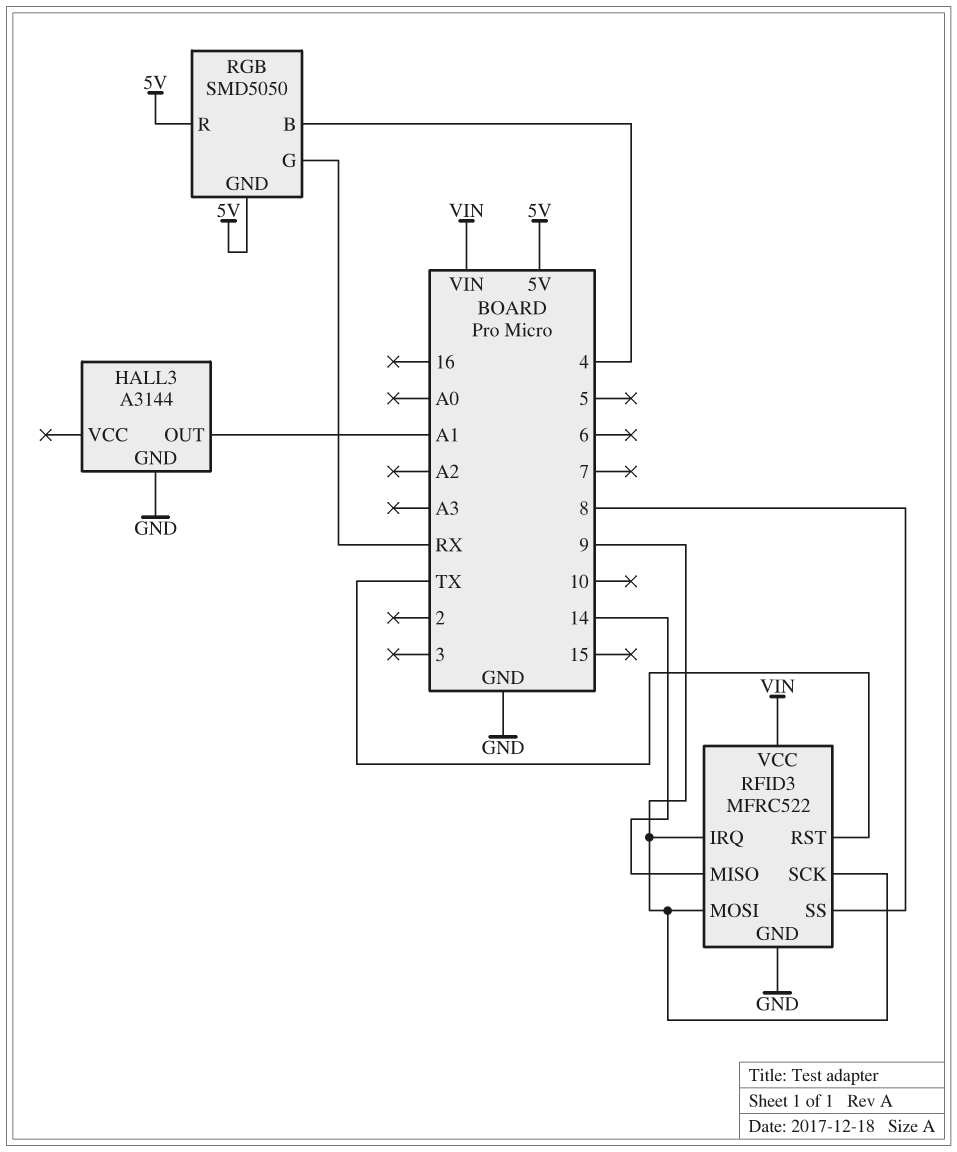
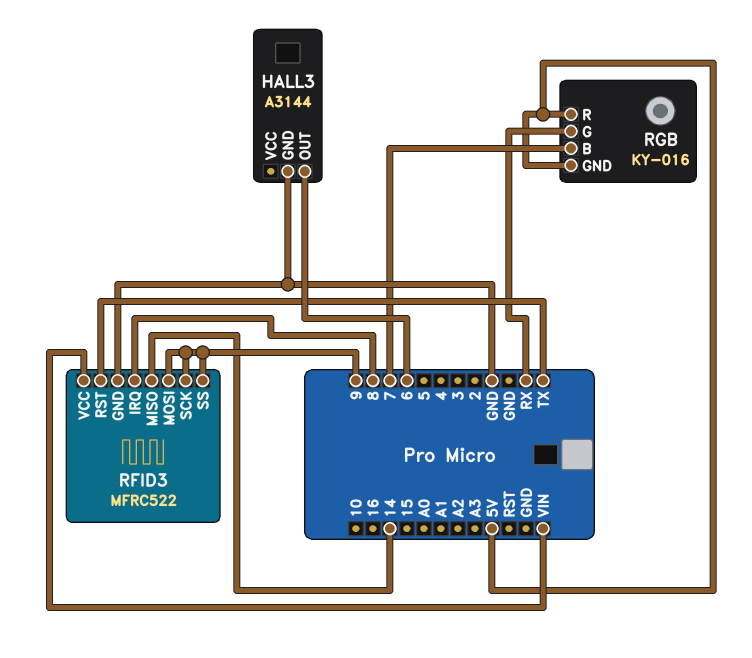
HALL3 pin OUT: A1 -> 6
RFID3 pin IRQ: 9 -> 8
RFID3 pin SS: 8 -> 9
RGB: SMD5050 -> KY-016
RGB pin B: 4 -> 7

